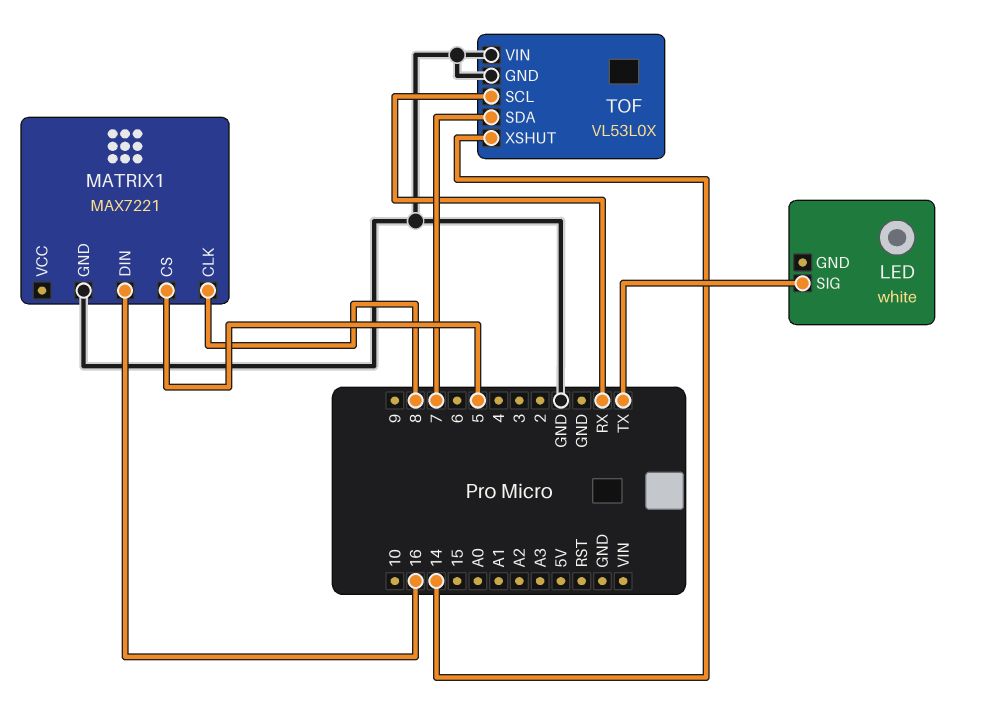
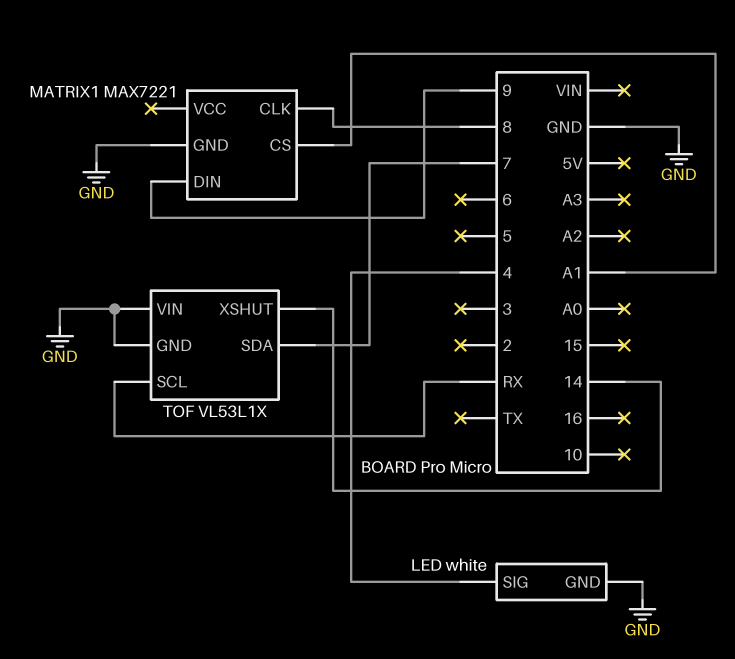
LED pin GND: none -> GND
LED pin SIG: TX -> 4
MATRIX1 pin CS: 5 -> A1
MATRIX1 pin DIN: 16 -> 9
TOF: VL53L0X -> VL53L1X

